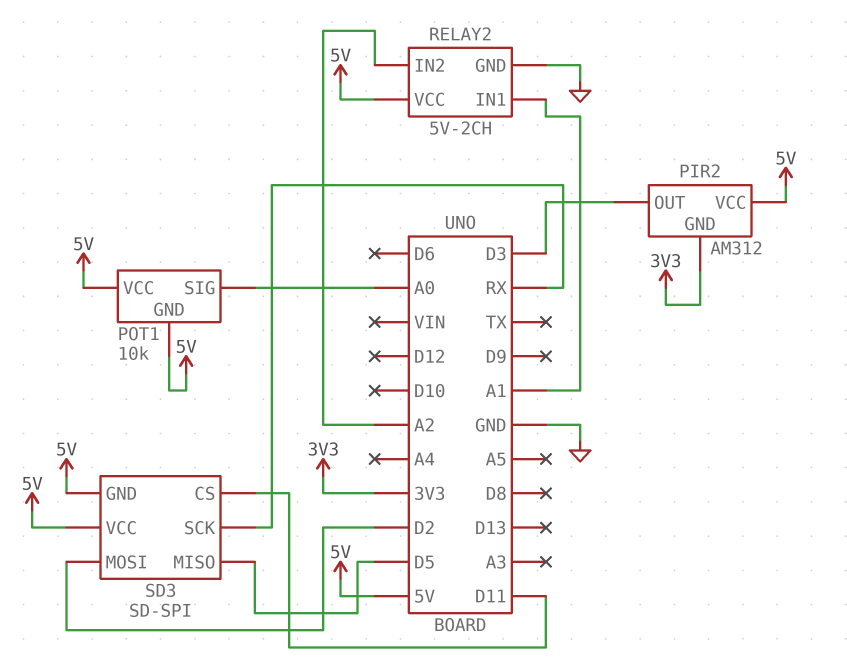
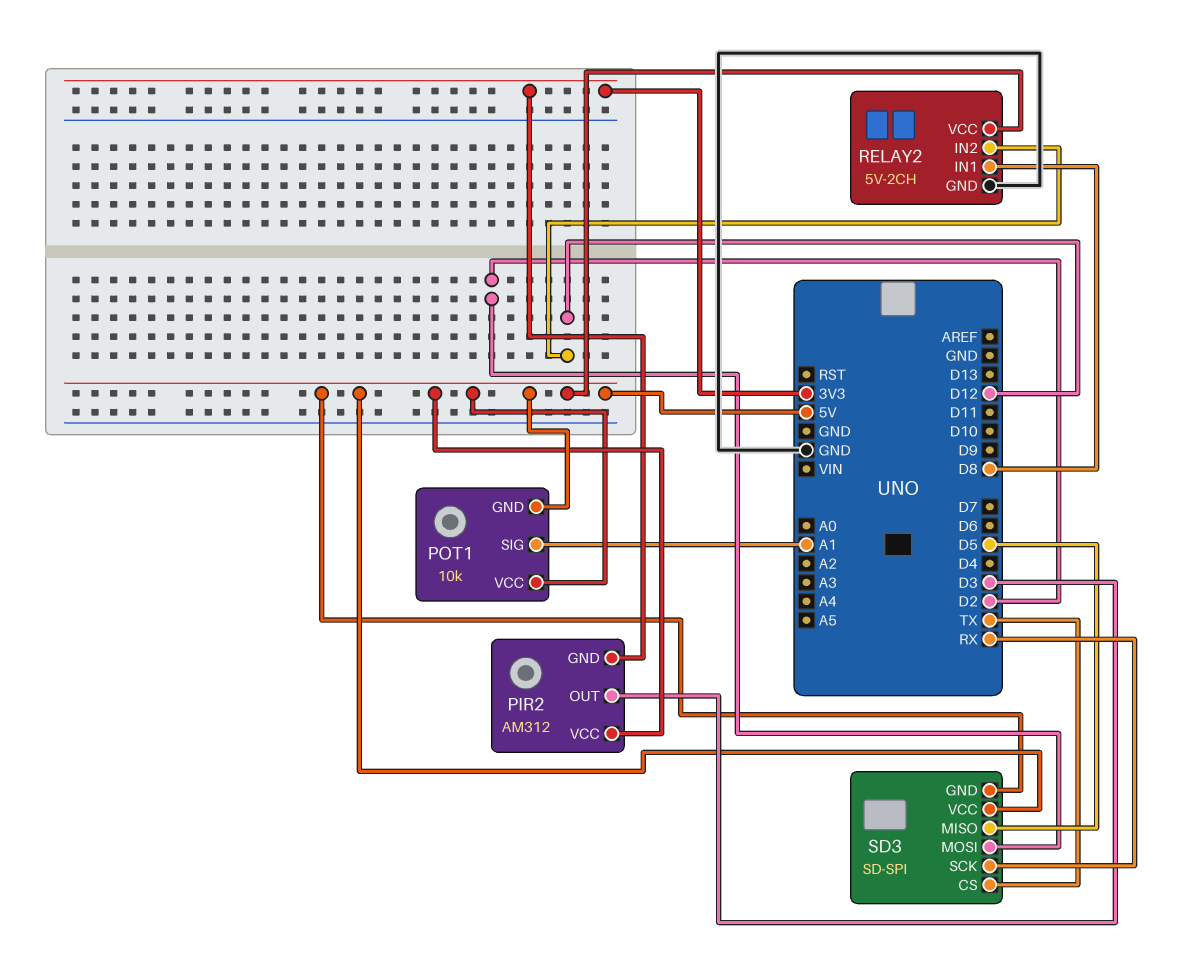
POT1 pin SIG: A0 -> A1
RELAY2 pin IN1: A1 -> D8
RELAY2 pin IN2: A2 -> D12
SD3 pin CS: D11 -> TX

